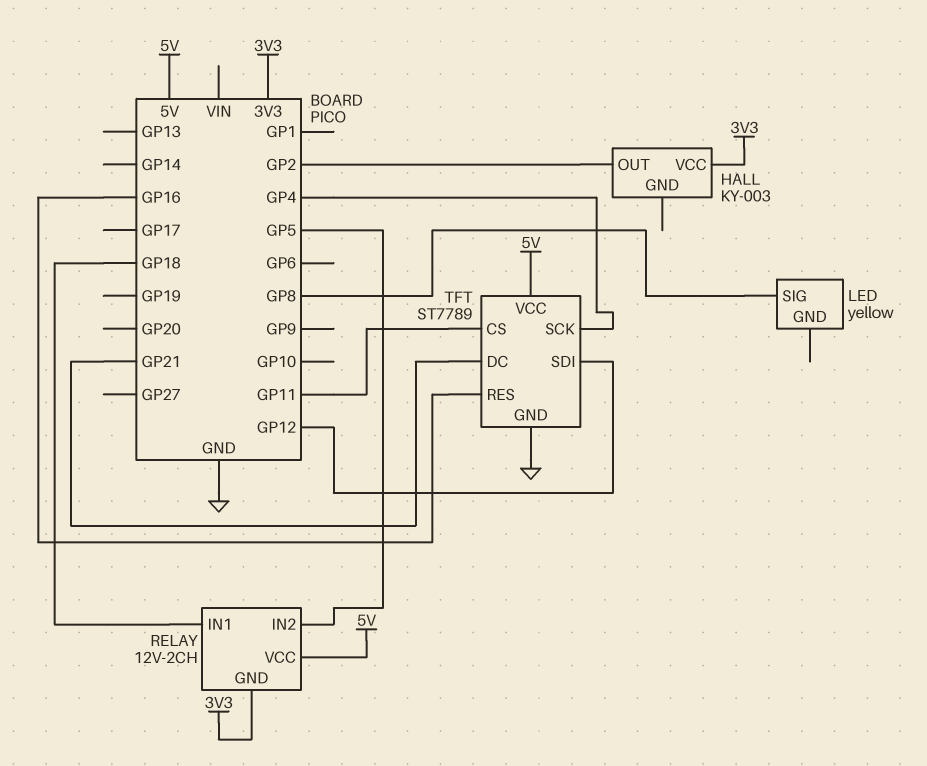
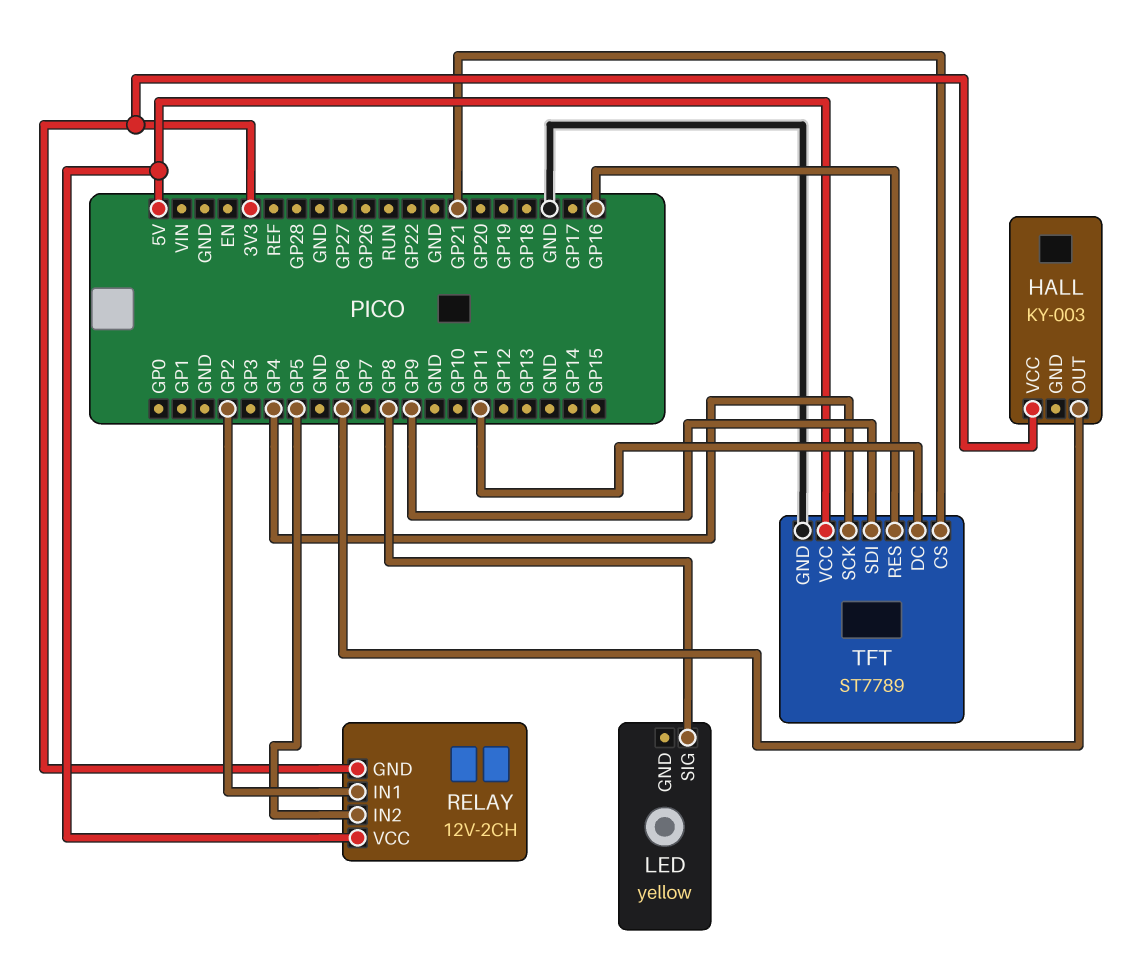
HALL pin OUT: GP2 -> GP6
RELAY pin IN1: GP18 -> GP2
TFT pin CS: GP11 -> GP21
TFT pin DC: GP21 -> GP11
TFT pin SDI: GP12 -> GP9

